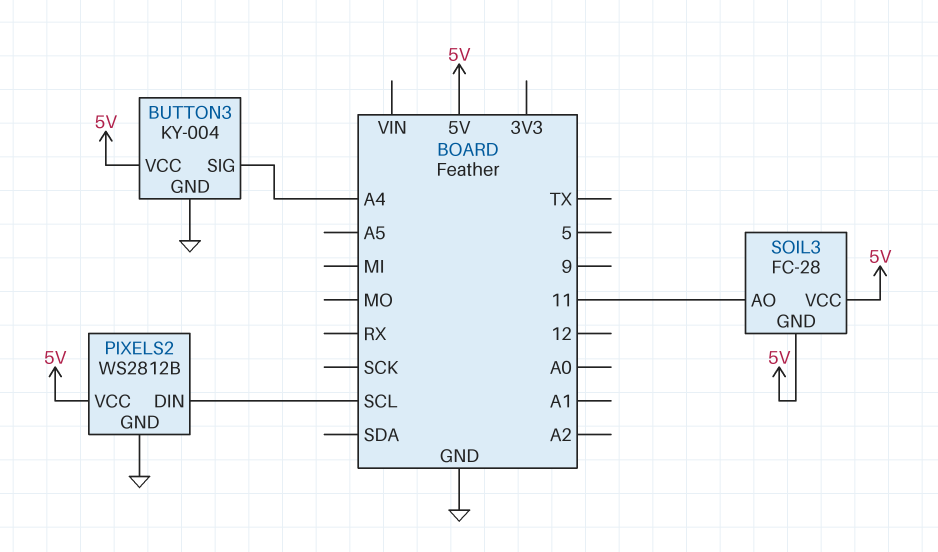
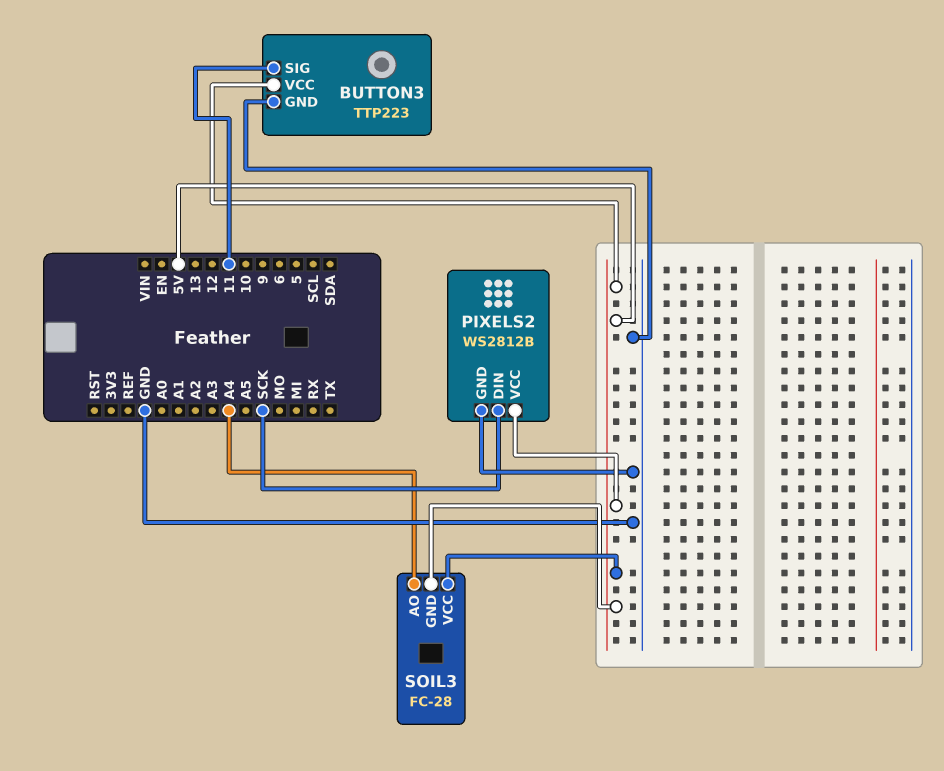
BUTTON3: KY-004 -> TTP223
BUTTON3 pin SIG: A4 -> 11
PIXELS2 pin DIN: SCL -> SCK
SOIL3 pin AO: 11 -> A4

